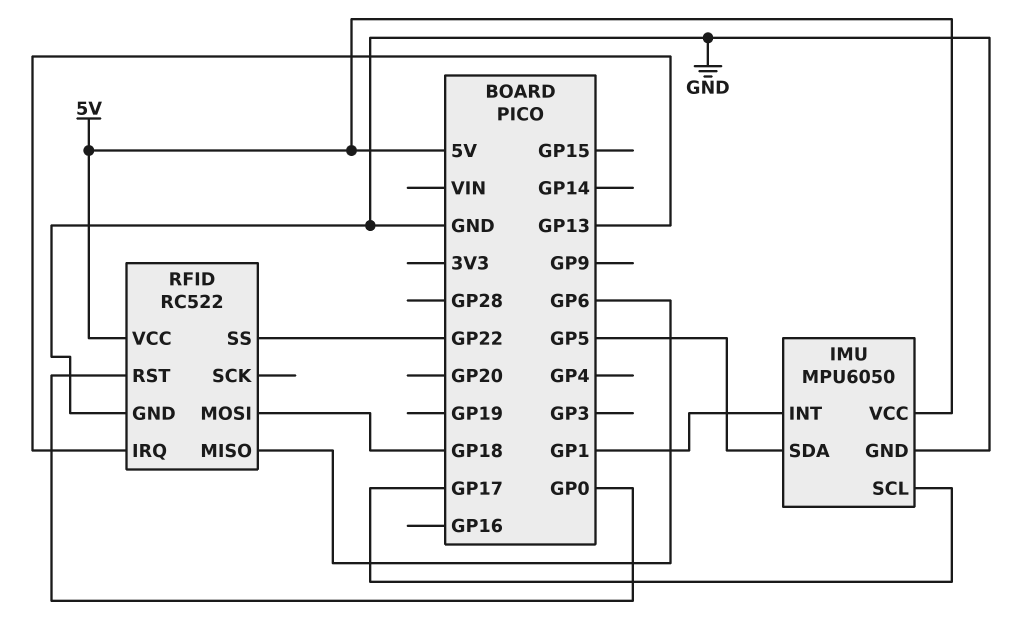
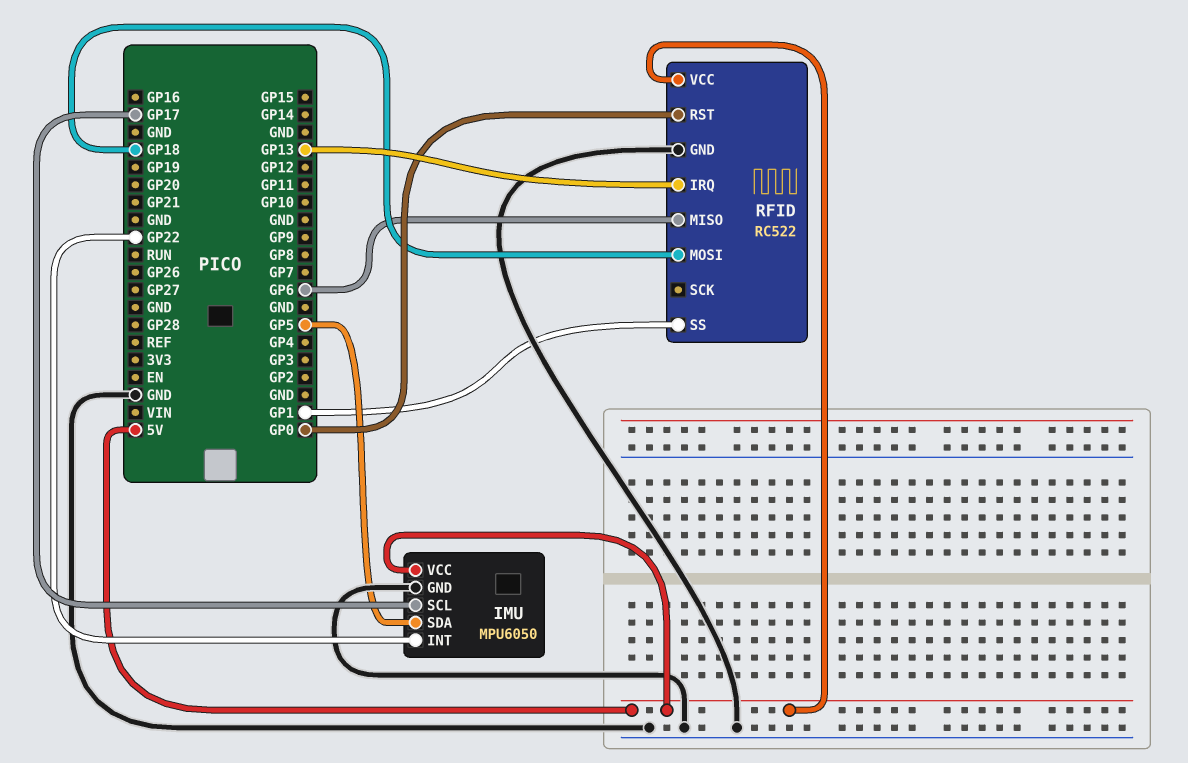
IMU pin INT: GP1 -> GP22
RFID pin SS: GP22 -> GP1

